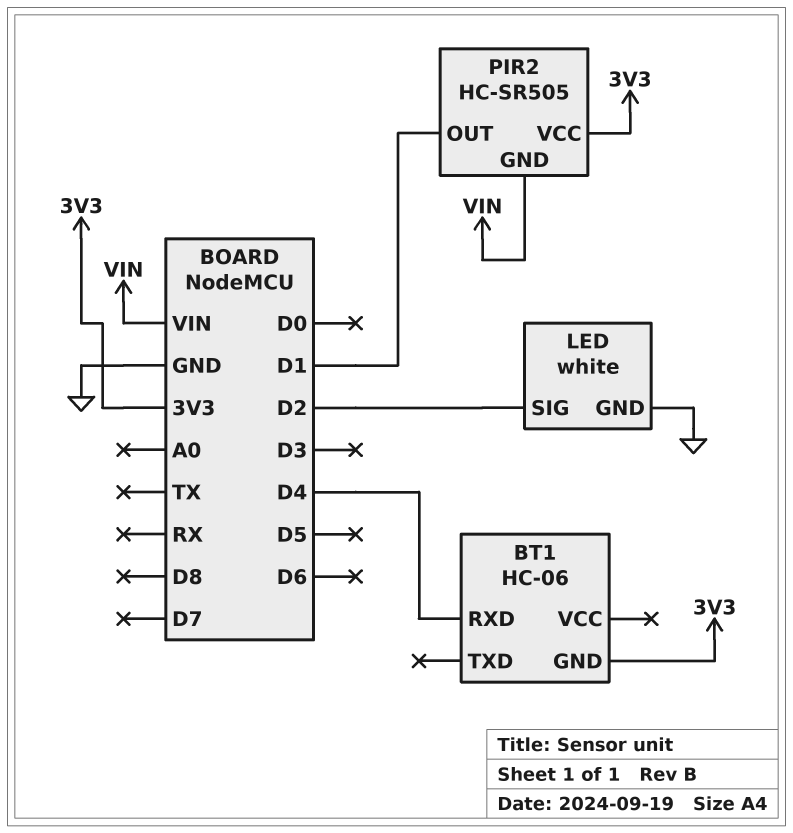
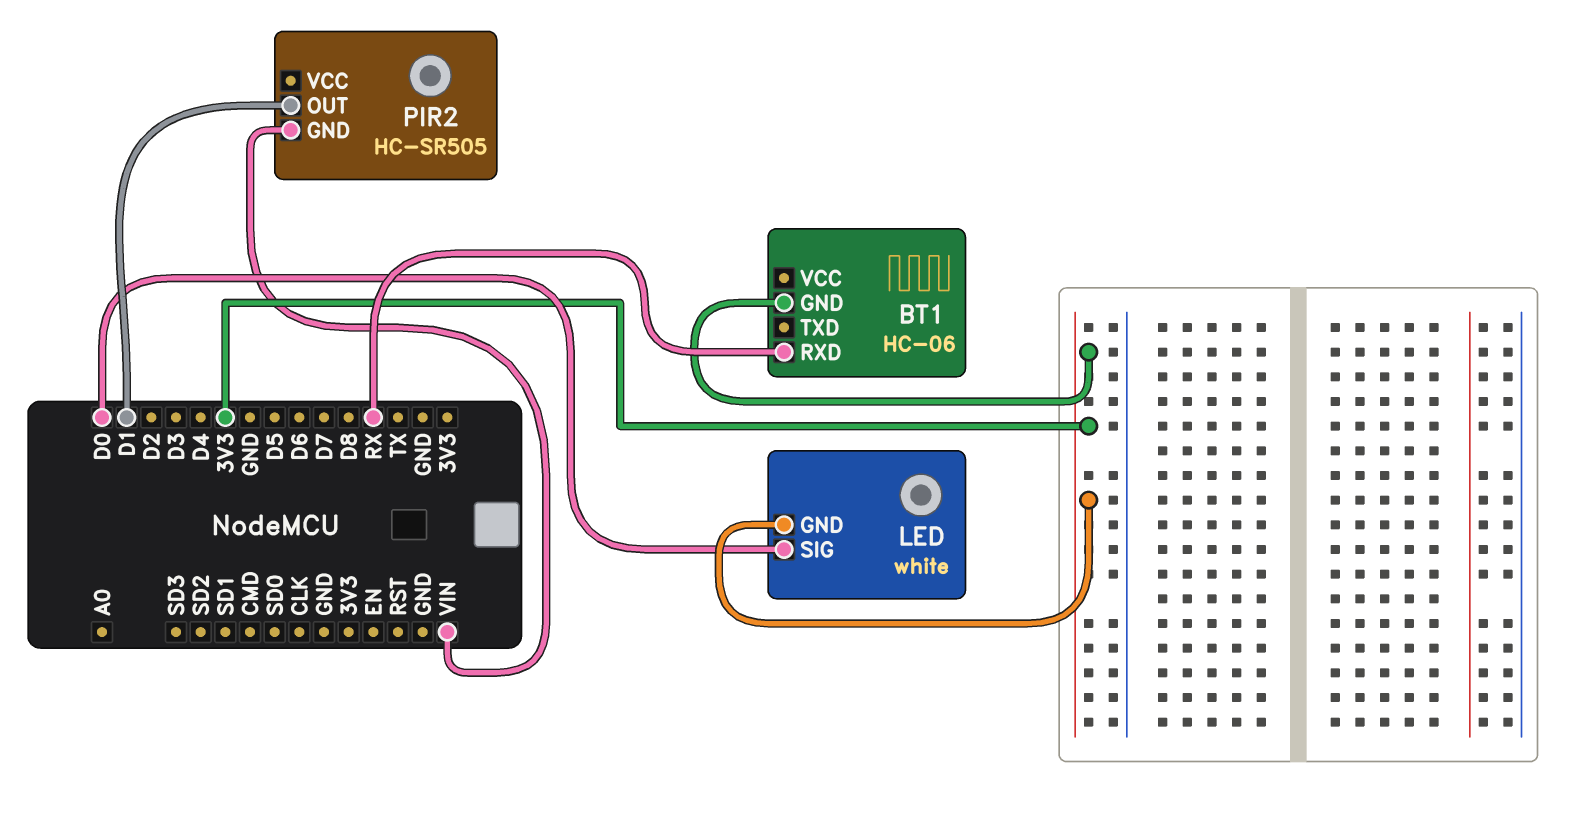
BT1 pin RXD: D4 -> RX
LED pin GND: GND -> 3V3
LED pin SIG: D2 -> D0
PIR2 pin VCC: 3V3 -> none

